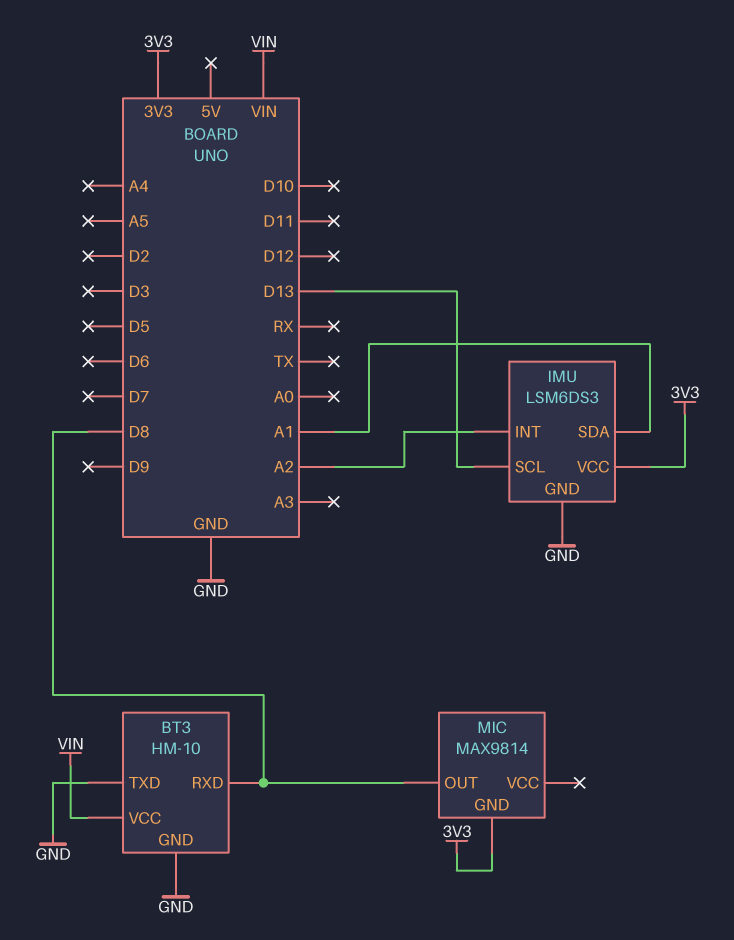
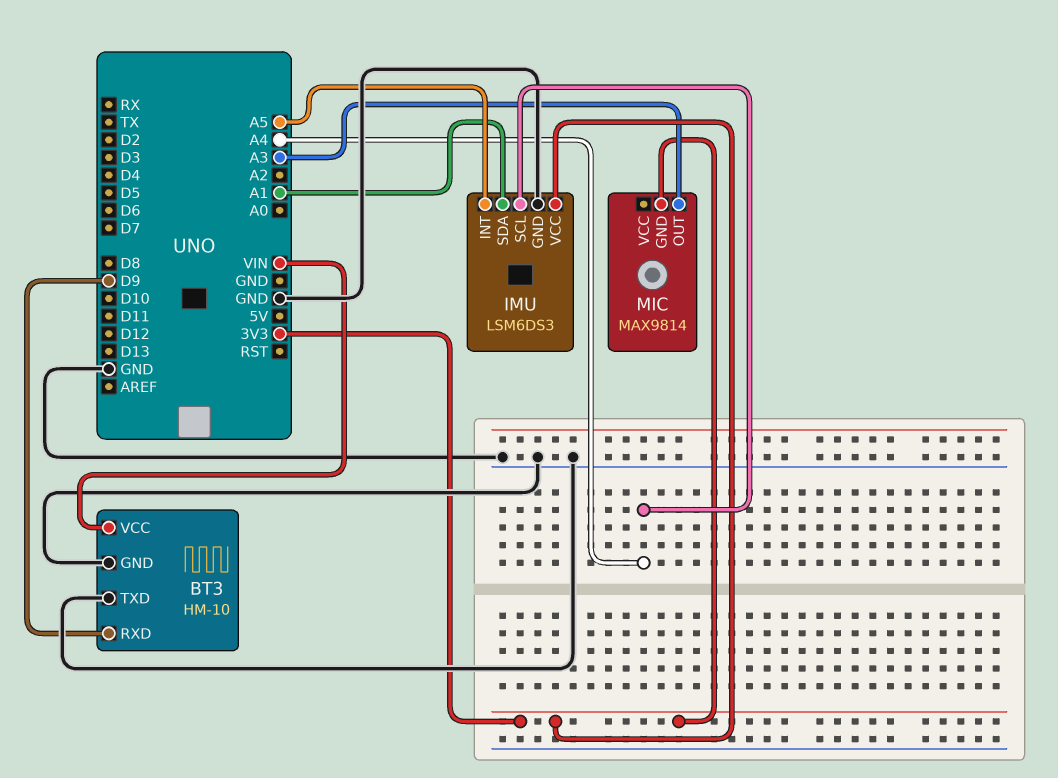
BT3 pin RXD: D8 -> D9
IMU pin INT: A2 -> A5
IMU pin SCL: D13 -> A4
MIC pin OUT: D8 -> A3

